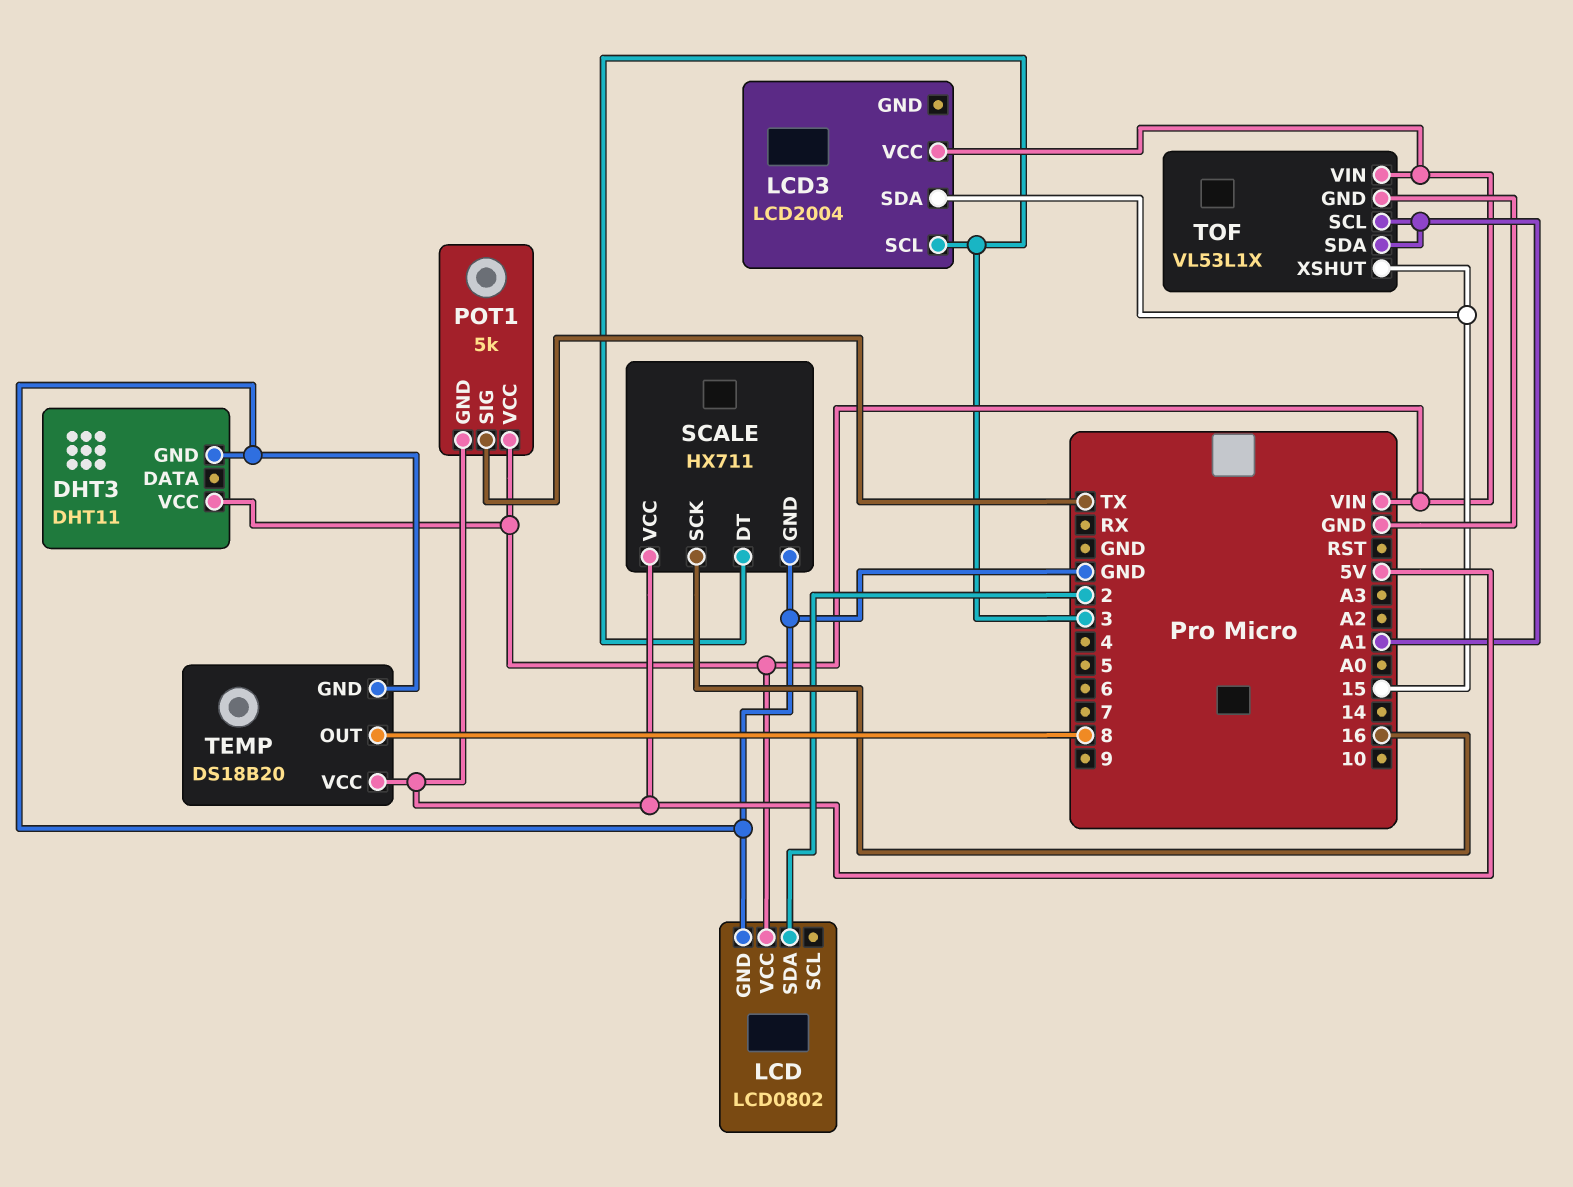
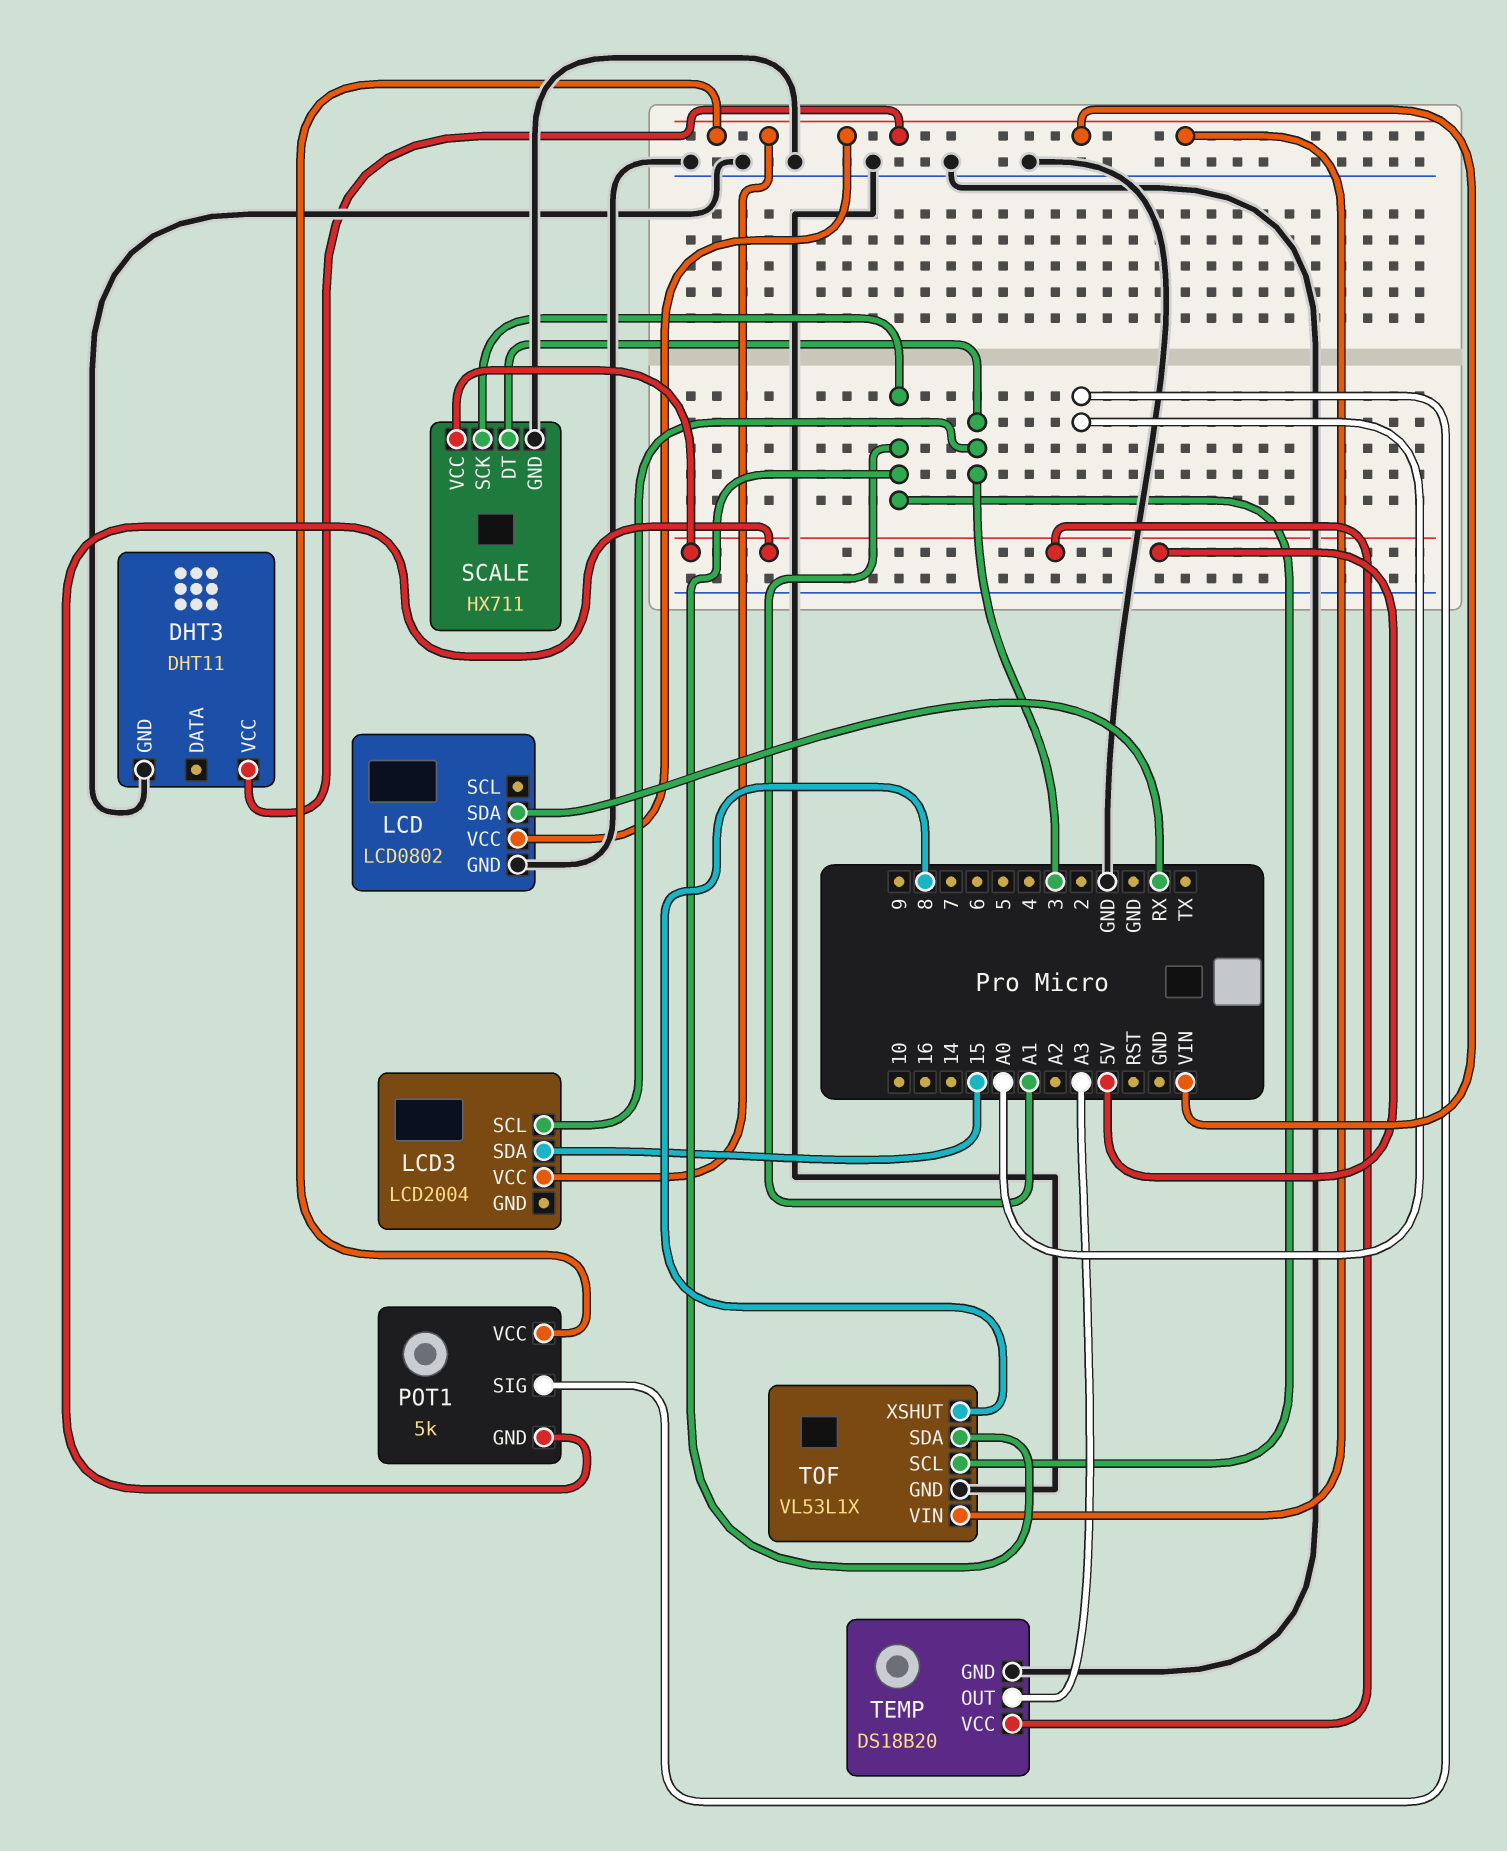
LCD pin SDA: 2 -> RX
POT1 pin SIG: TX -> A0
SCALE pin SCK: 16 -> A1
TEMP pin OUT: 8 -> A3
TOF pin XSHUT: 15 -> 8

